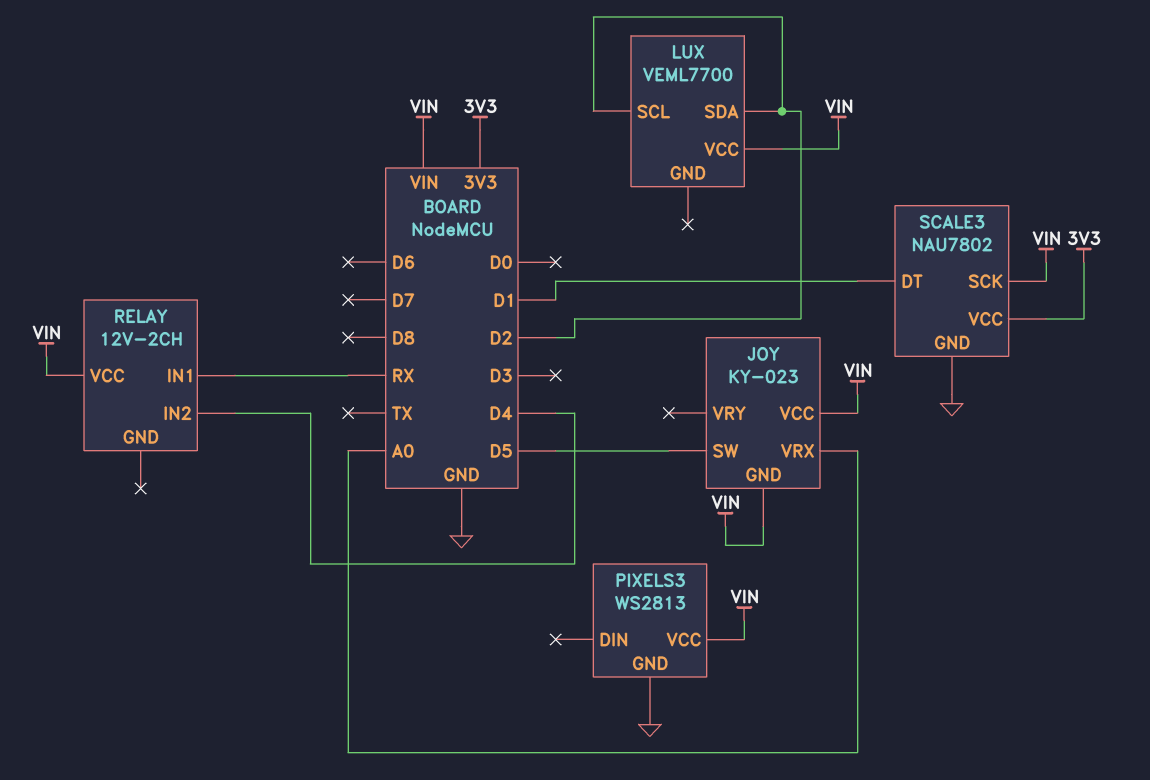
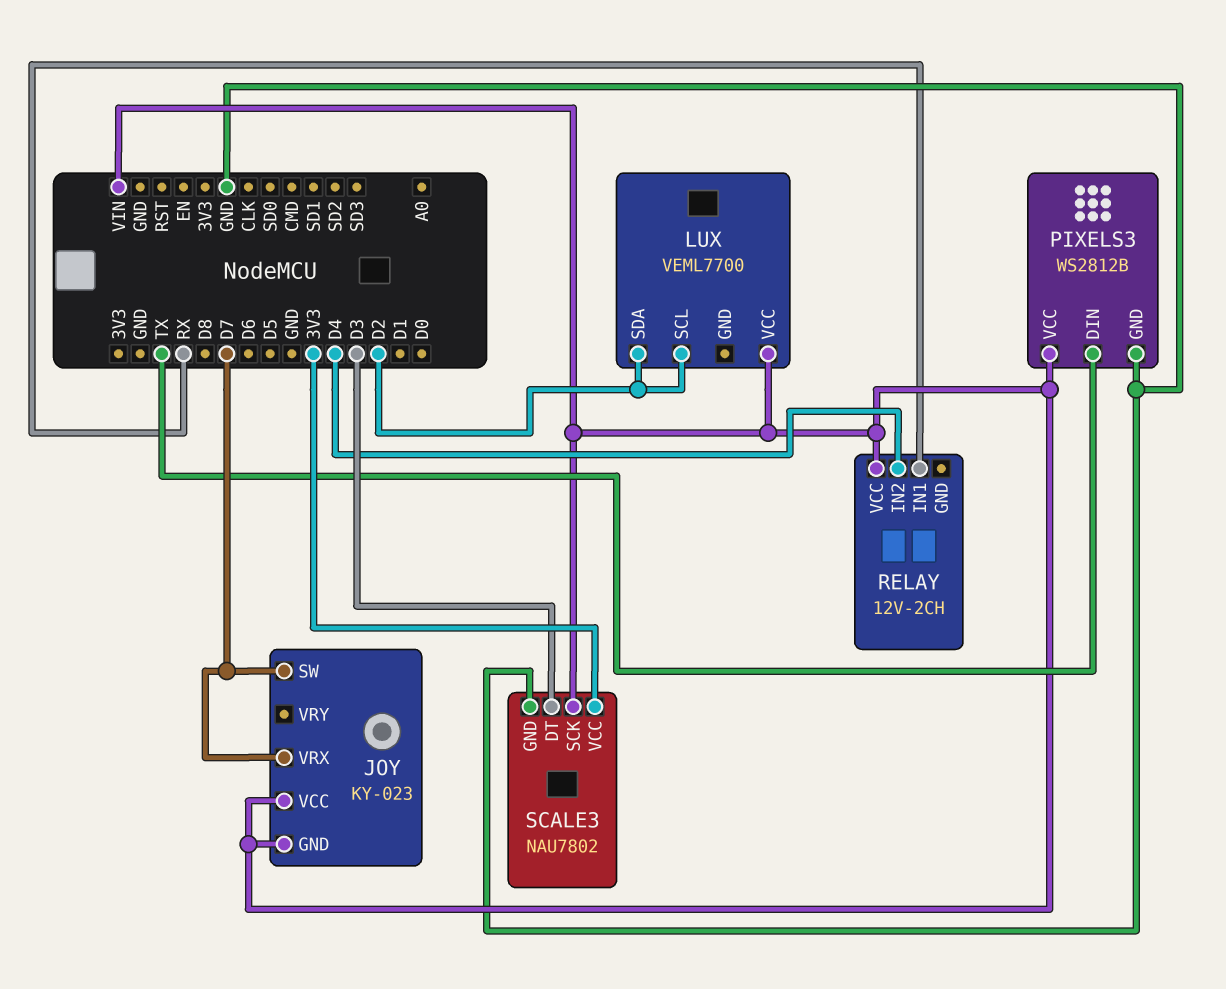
JOY pin SW: D5 -> D7
JOY pin VRX: A0 -> D7
PIXELS3: WS2813 -> WS2812B
PIXELS3 pin DIN: none -> TX
SCALE3 pin DT: D1 -> D3

